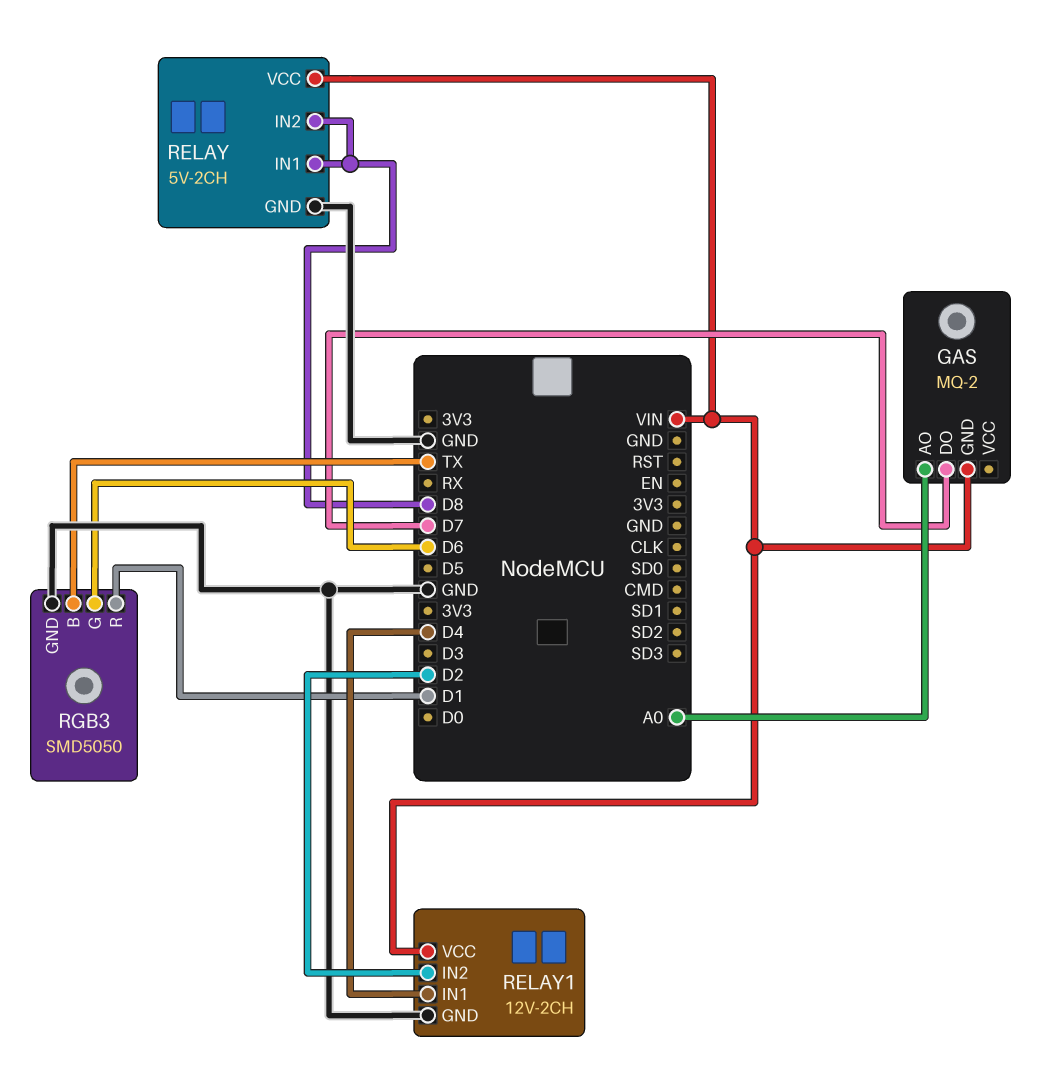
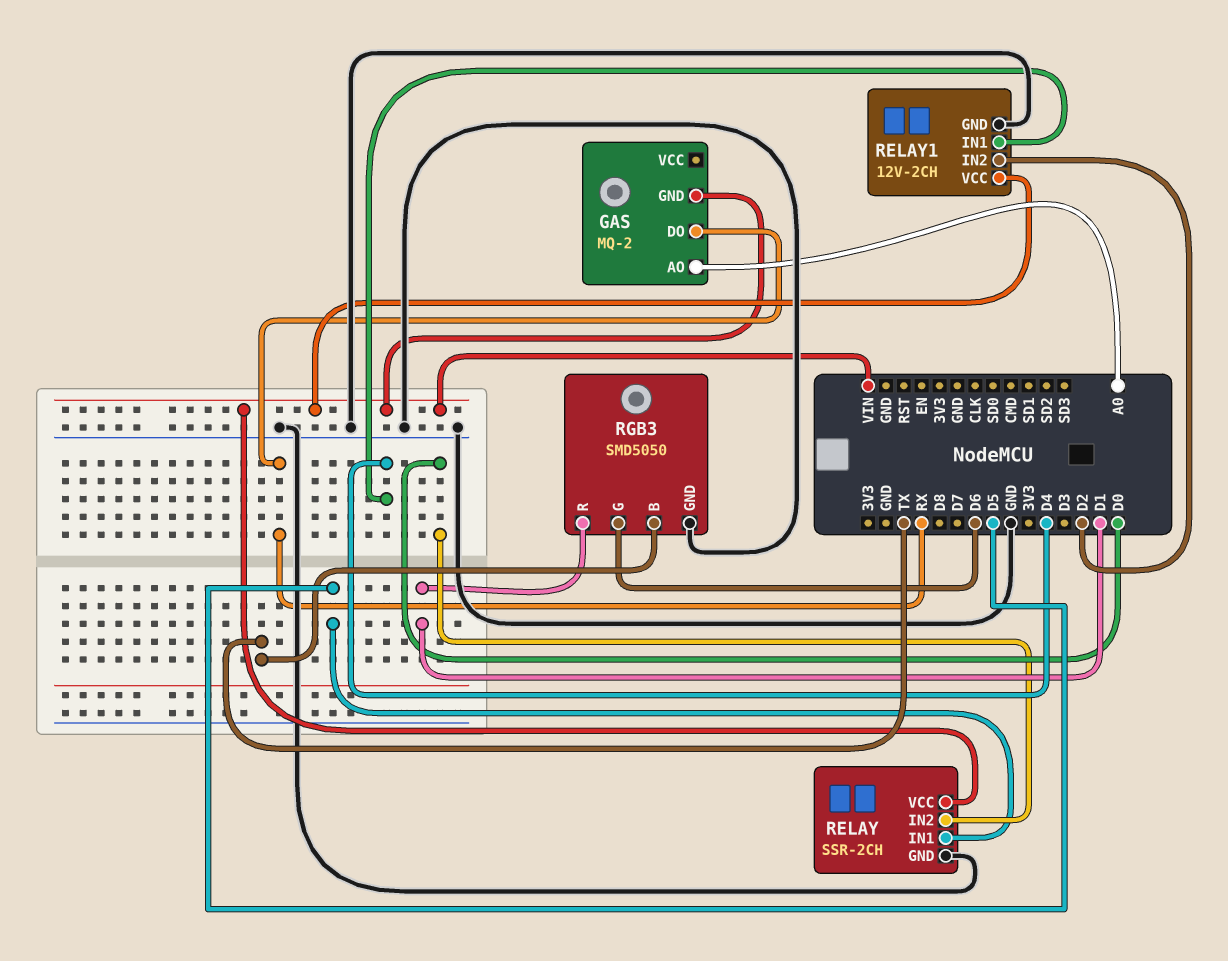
GAS pin DO: D7 -> RX
RELAY: 5V-2CH -> SSR-2CH
RELAY pin IN1: D8 -> D5
RELAY pin IN2: D8 -> D0

